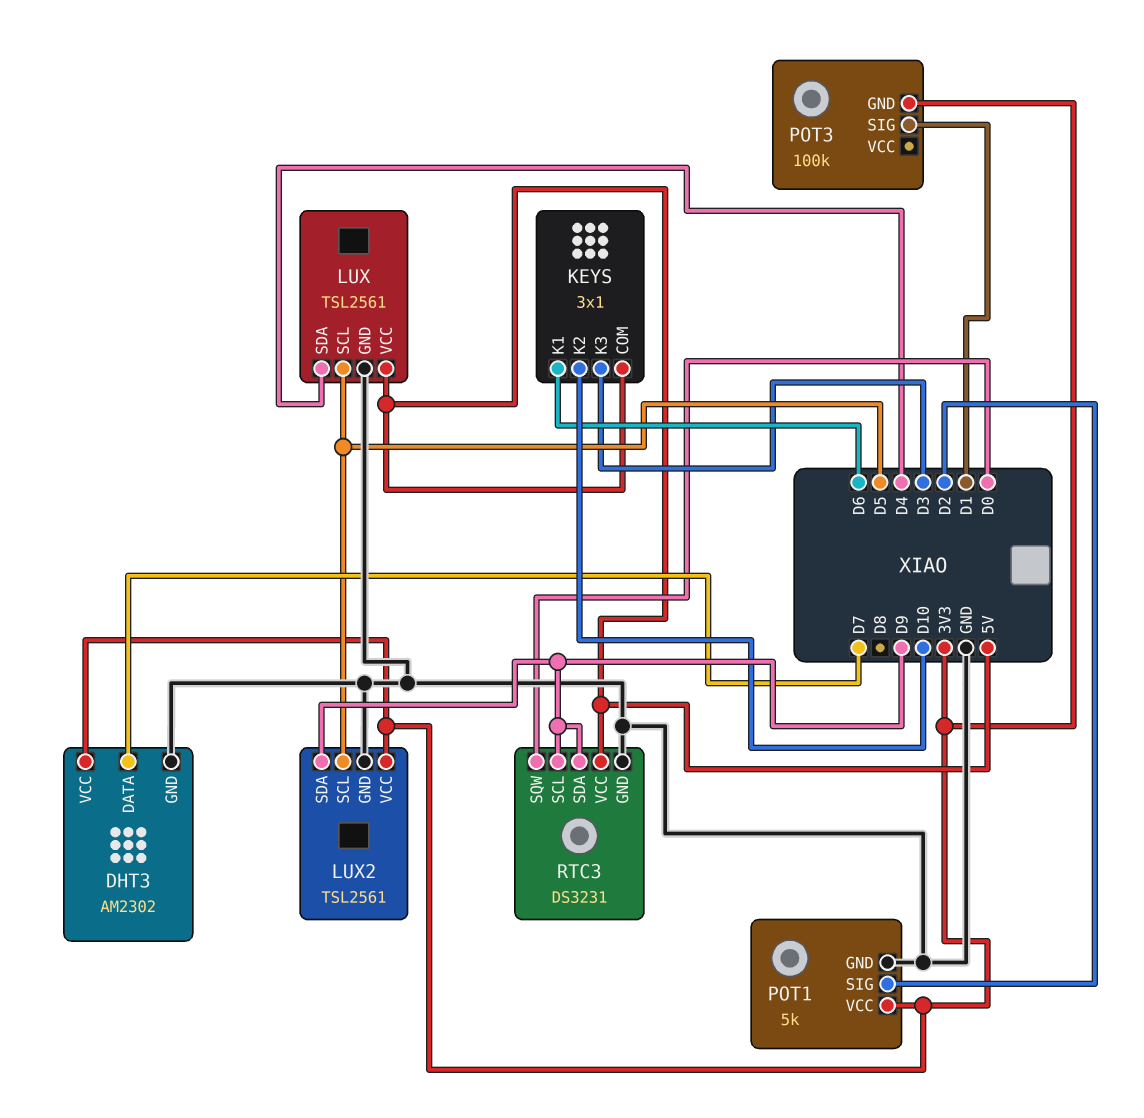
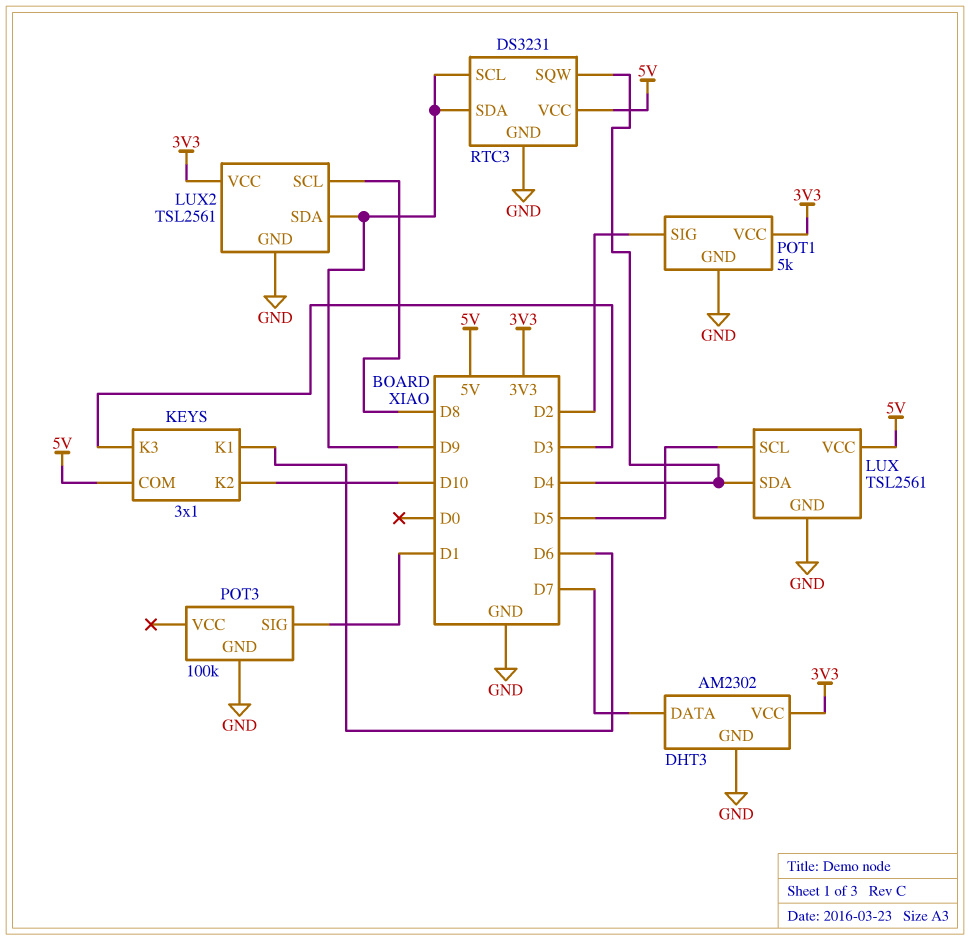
LUX2 pin SCL: D5 -> D8
POT3 pin GND: 3V3 -> GND
RTC3 pin SQW: D0 -> D4

